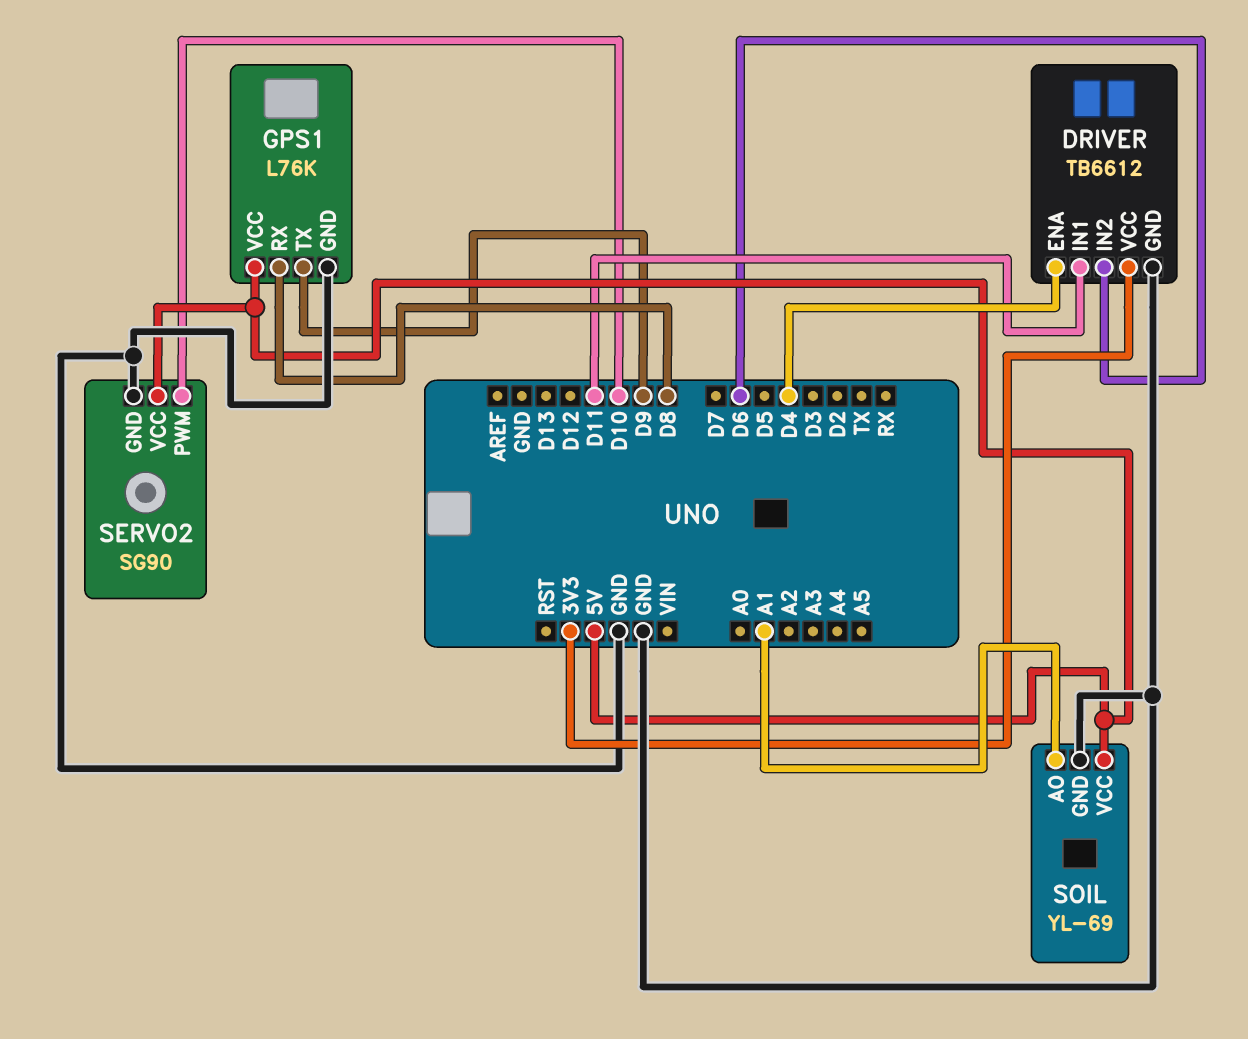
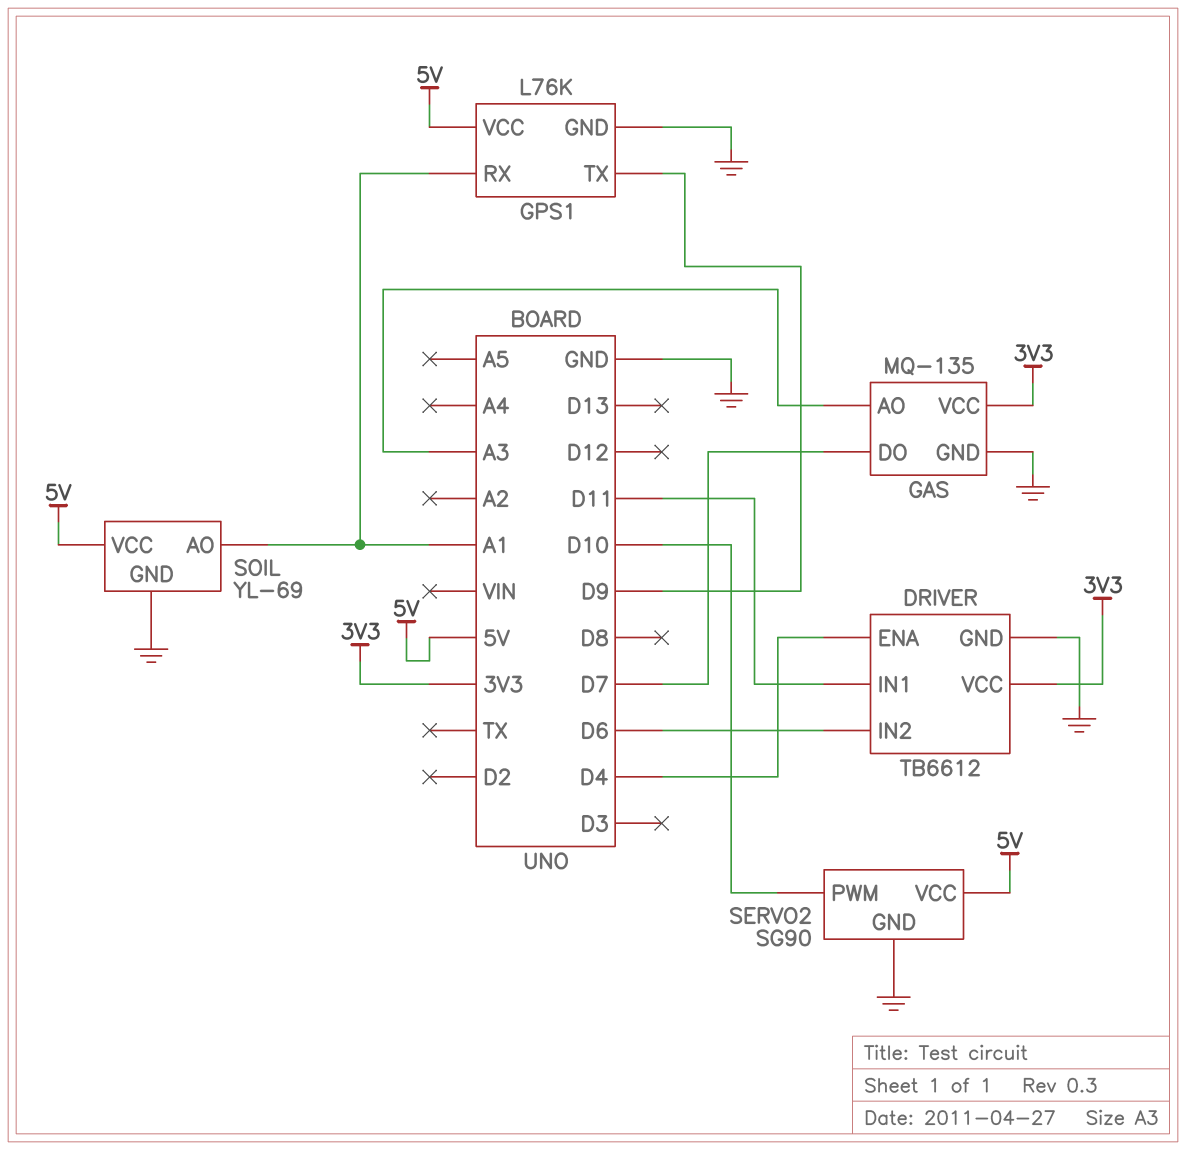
GAS: none -> MQ-135
GAS pin AO: none -> A3
GAS pin DO: none -> D7
GAS pin GND: none -> GND
GAS pin VCC: none -> 3V3
GPS1 pin RX: D8 -> A1

